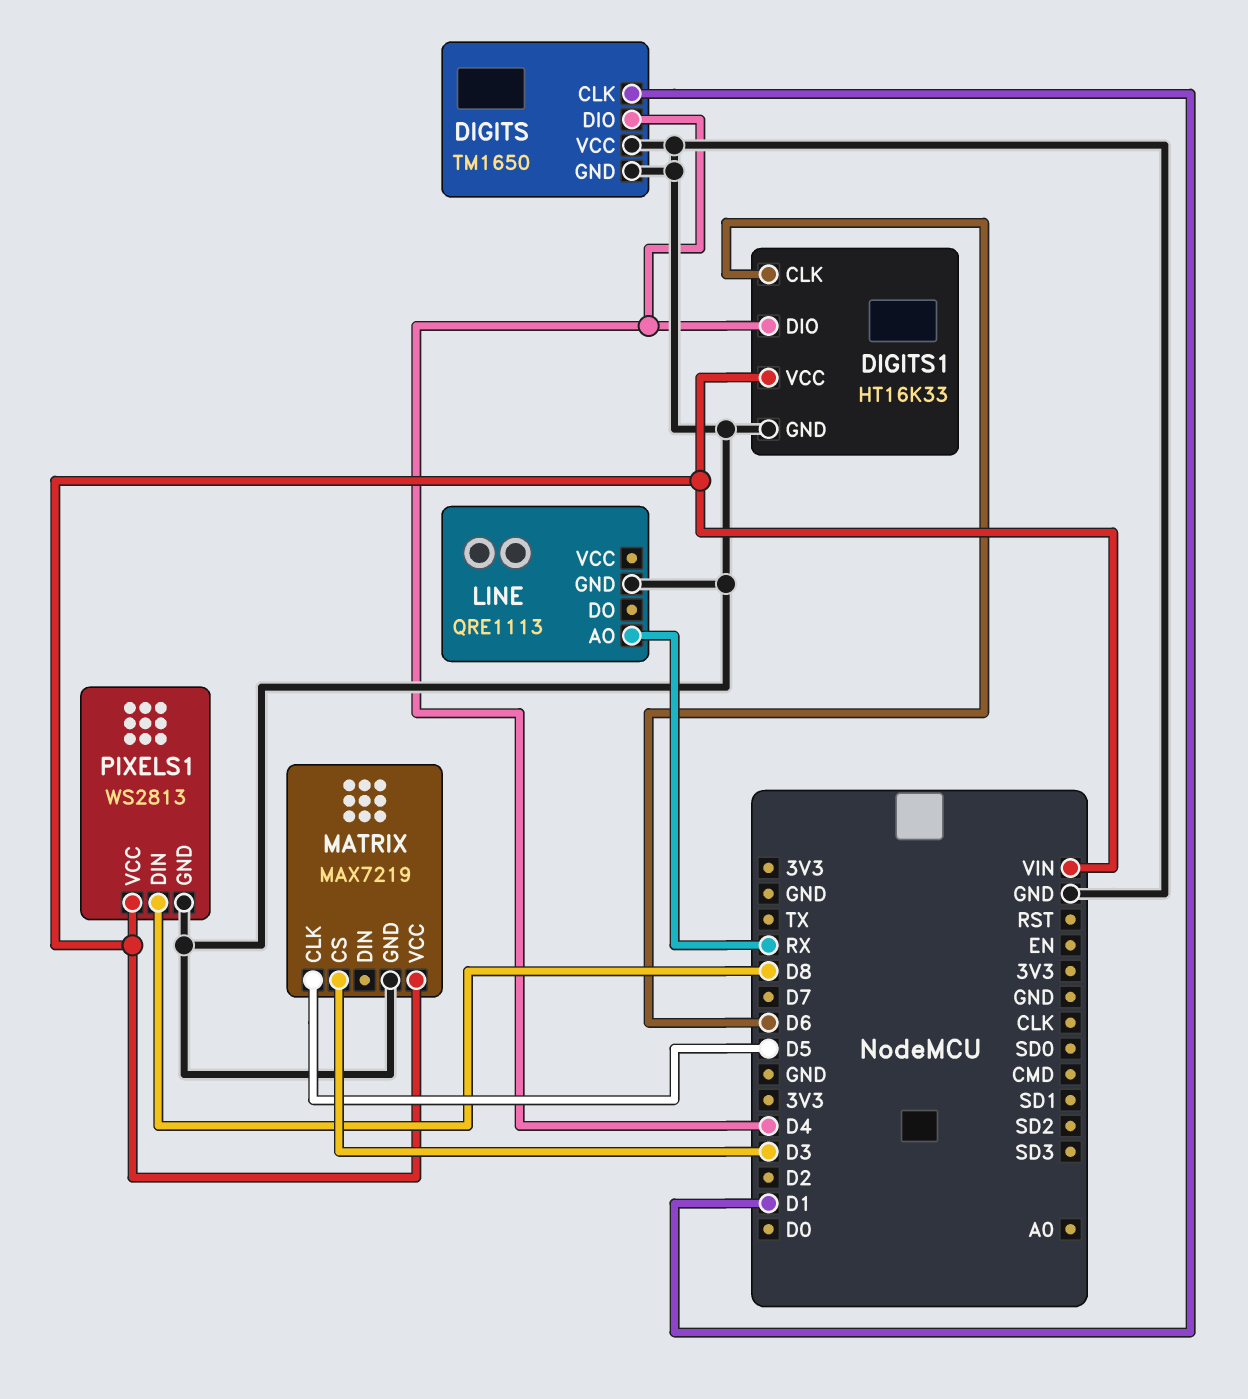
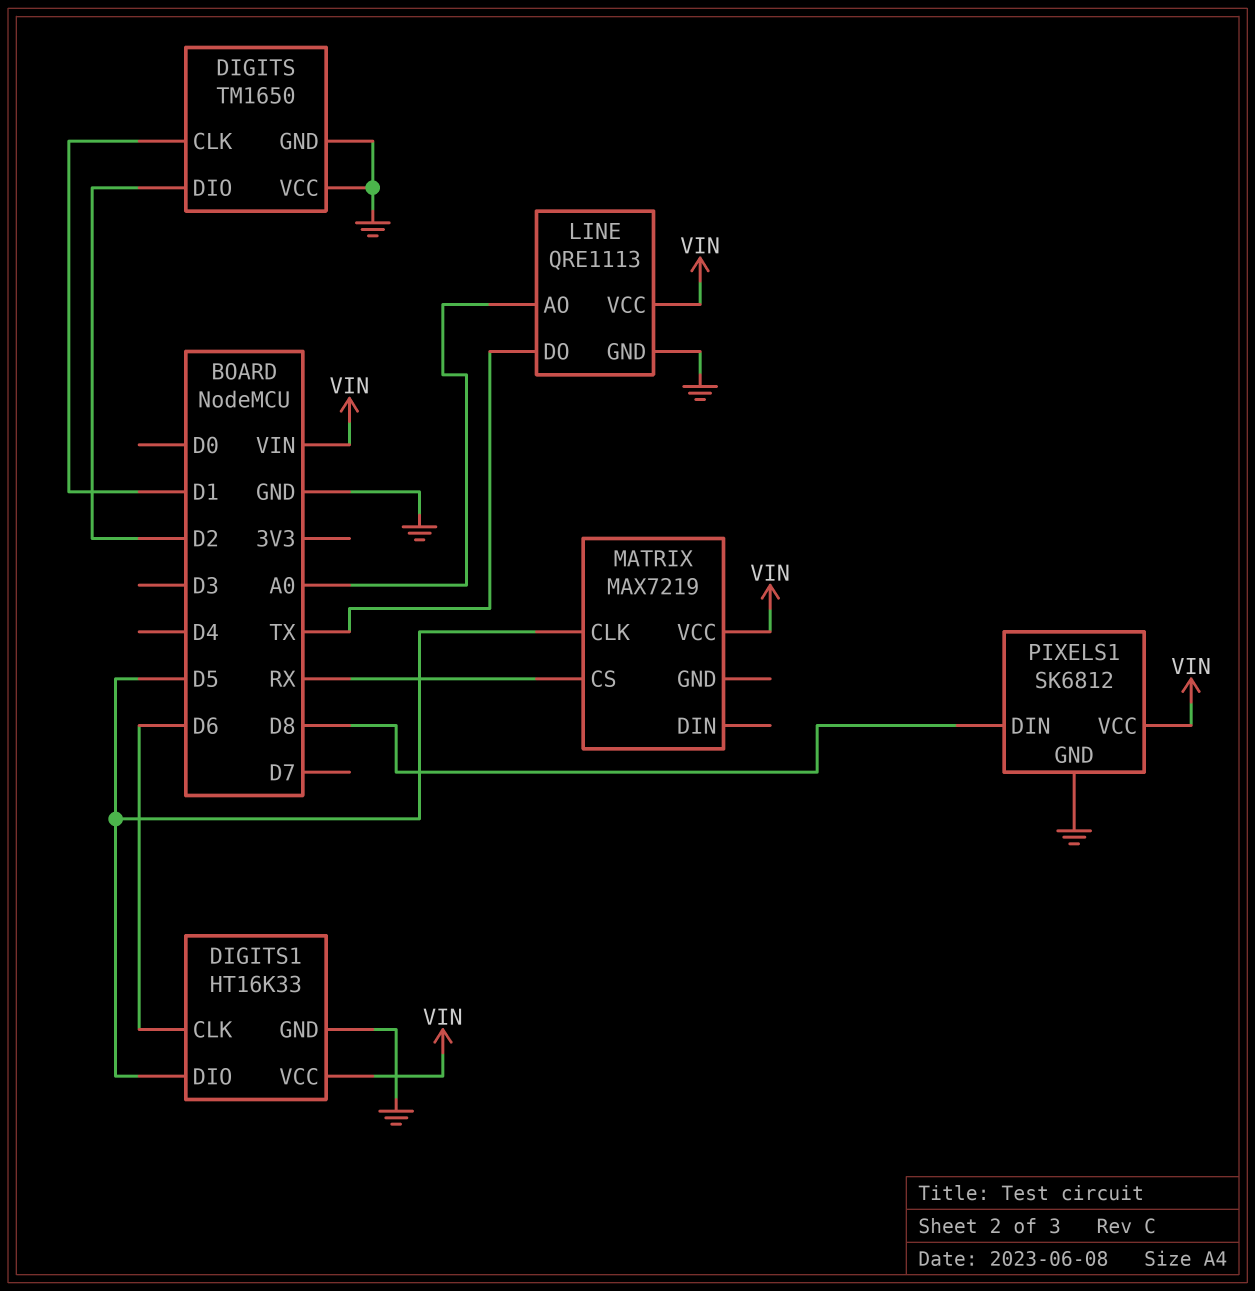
DIGITS pin DIO: D4 -> D2
DIGITS1 pin DIO: D4 -> D5
LINE pin AO: RX -> A0
LINE pin DO: none -> TX
LINE pin VCC: none -> VIN
MATRIX pin CS: D3 -> RX
MATRIX pin GND: GND -> none
PIXELS1: WS2813 -> SK6812

